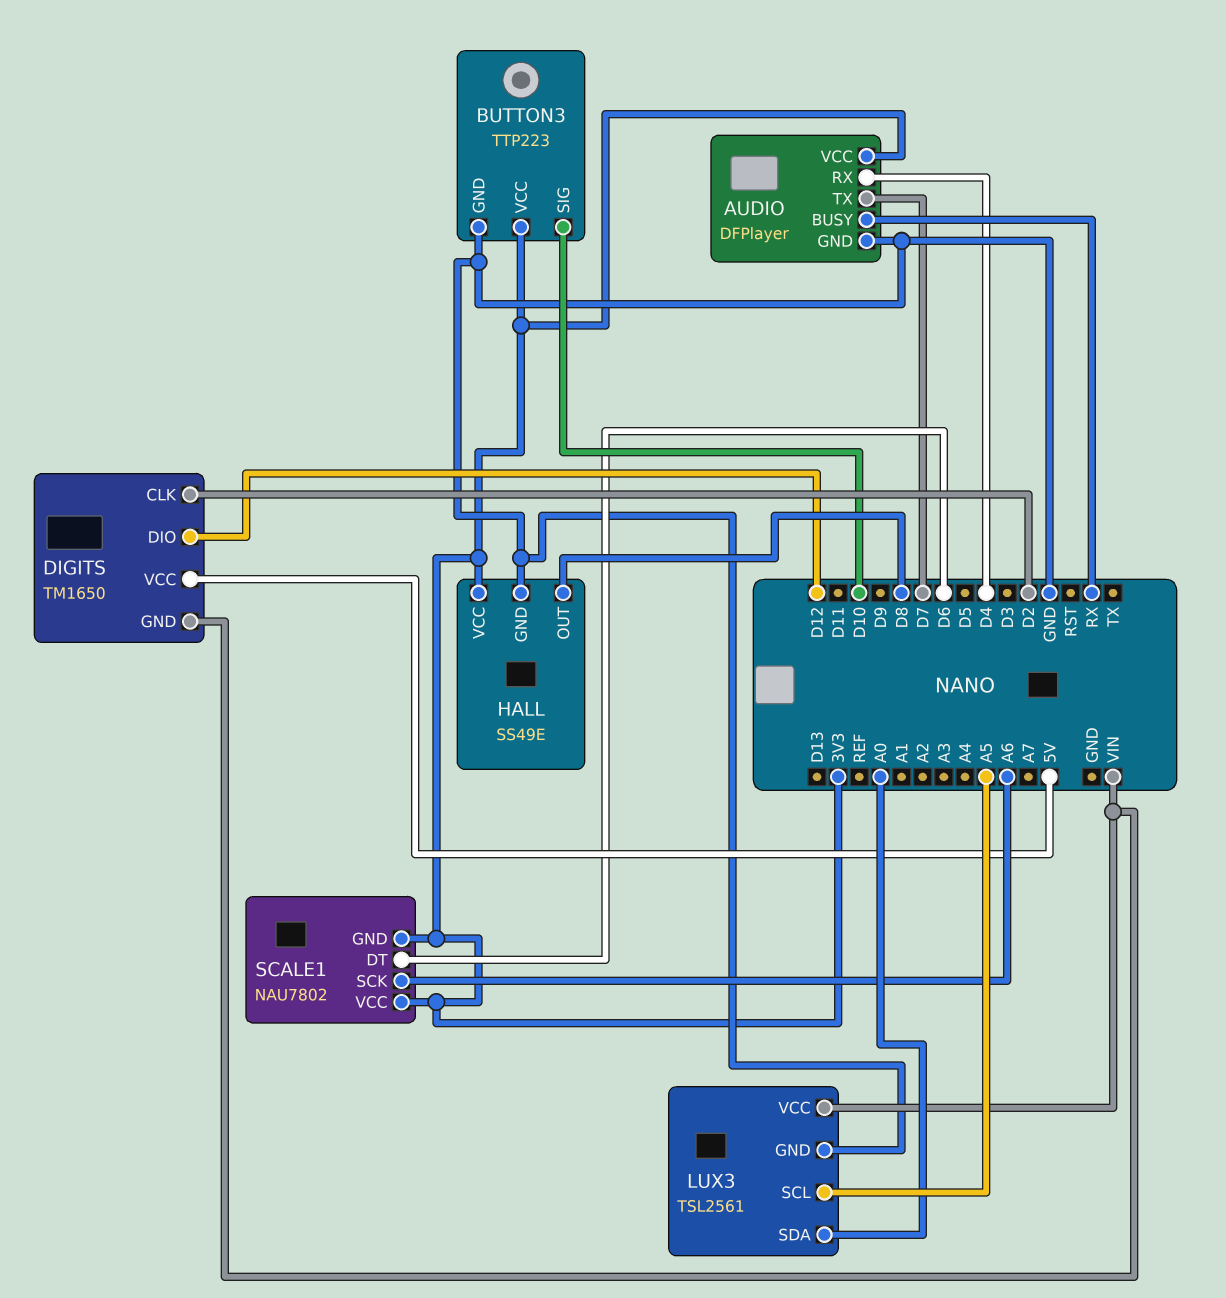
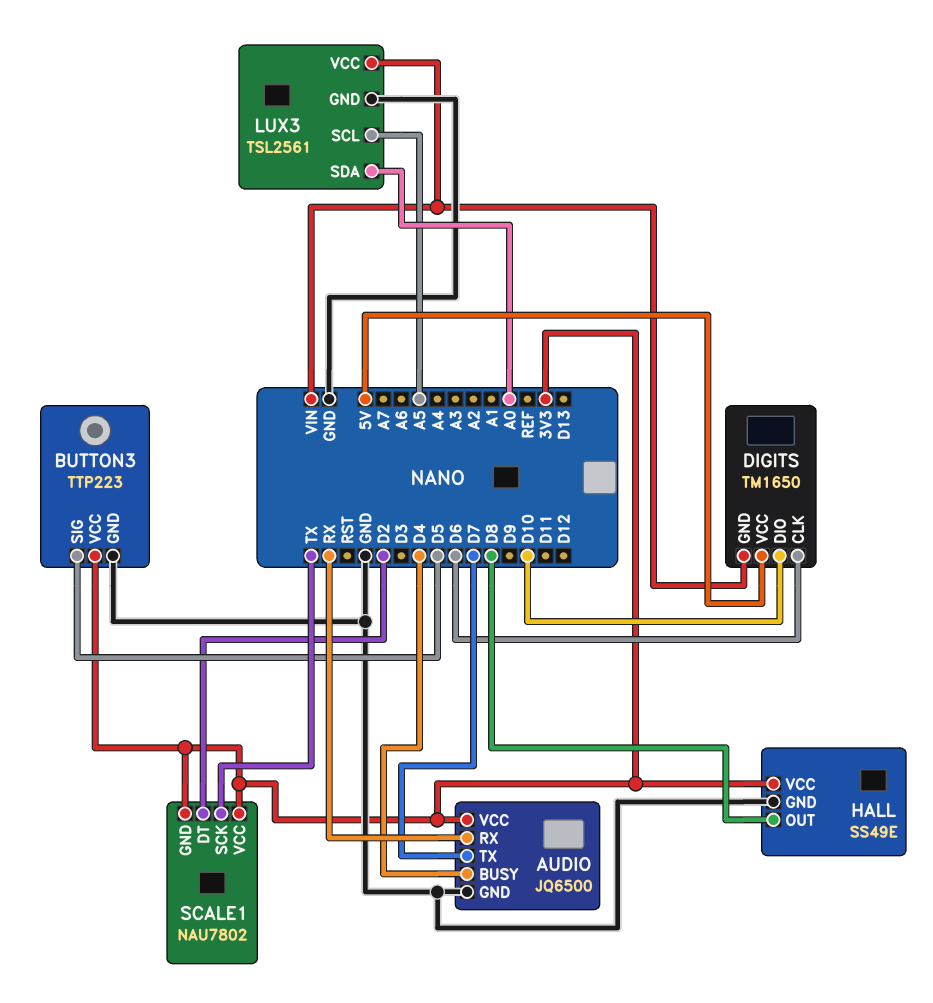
AUDIO: DFPlayer -> JQ6500
AUDIO pin BUSY: RX -> D4
AUDIO pin RX: D4 -> RX
BUTTON3 pin SIG: D10 -> D5
DIGITS pin CLK: D2 -> D6
DIGITS pin DIO: D12 -> D10
SCALE1 pin DT: D6 -> D2
SCALE1 pin SCK: A6 -> TX

